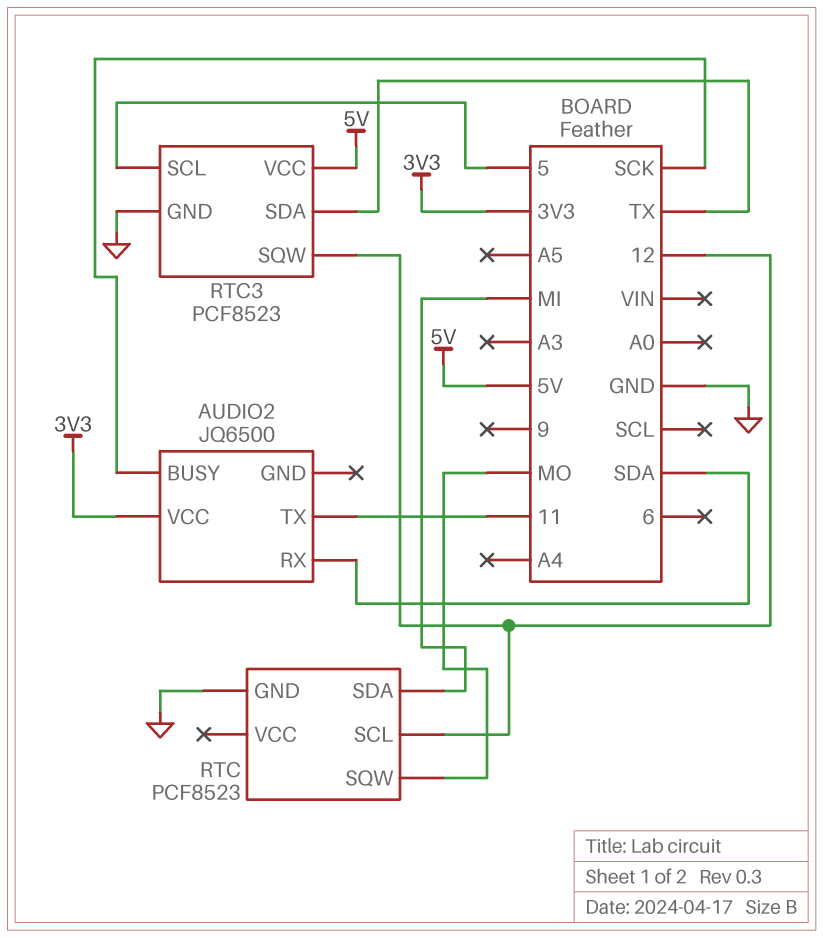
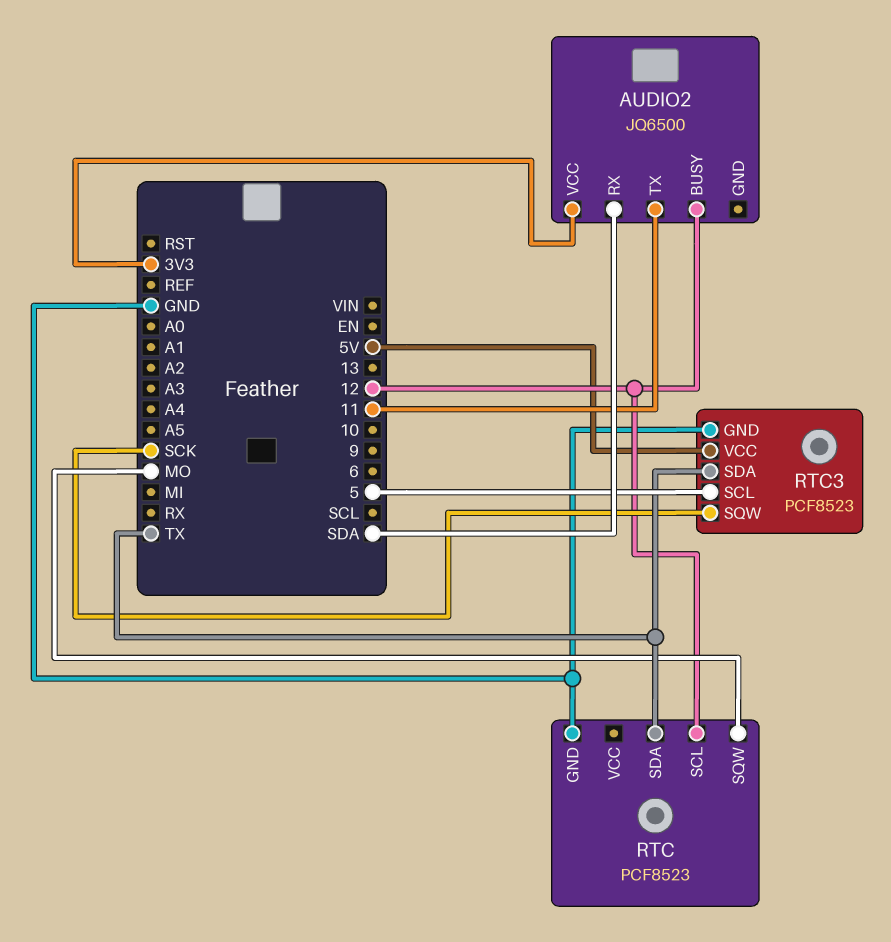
AUDIO2 pin BUSY: SCK -> 12
RTC pin SDA: MI -> TX
RTC3 pin SQW: 12 -> SCK

